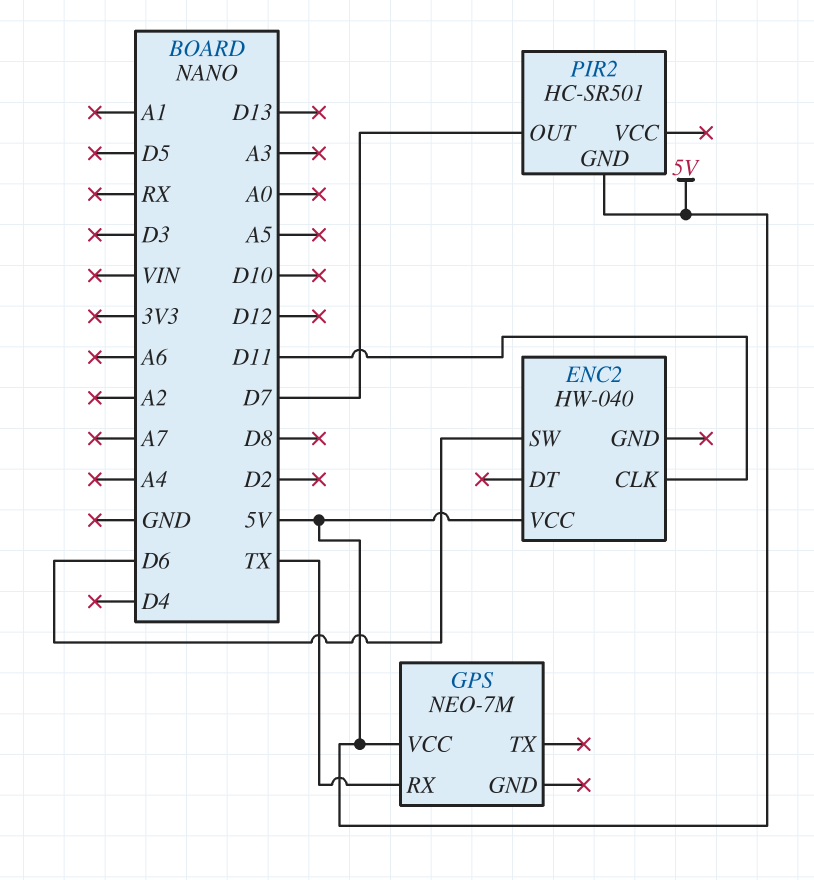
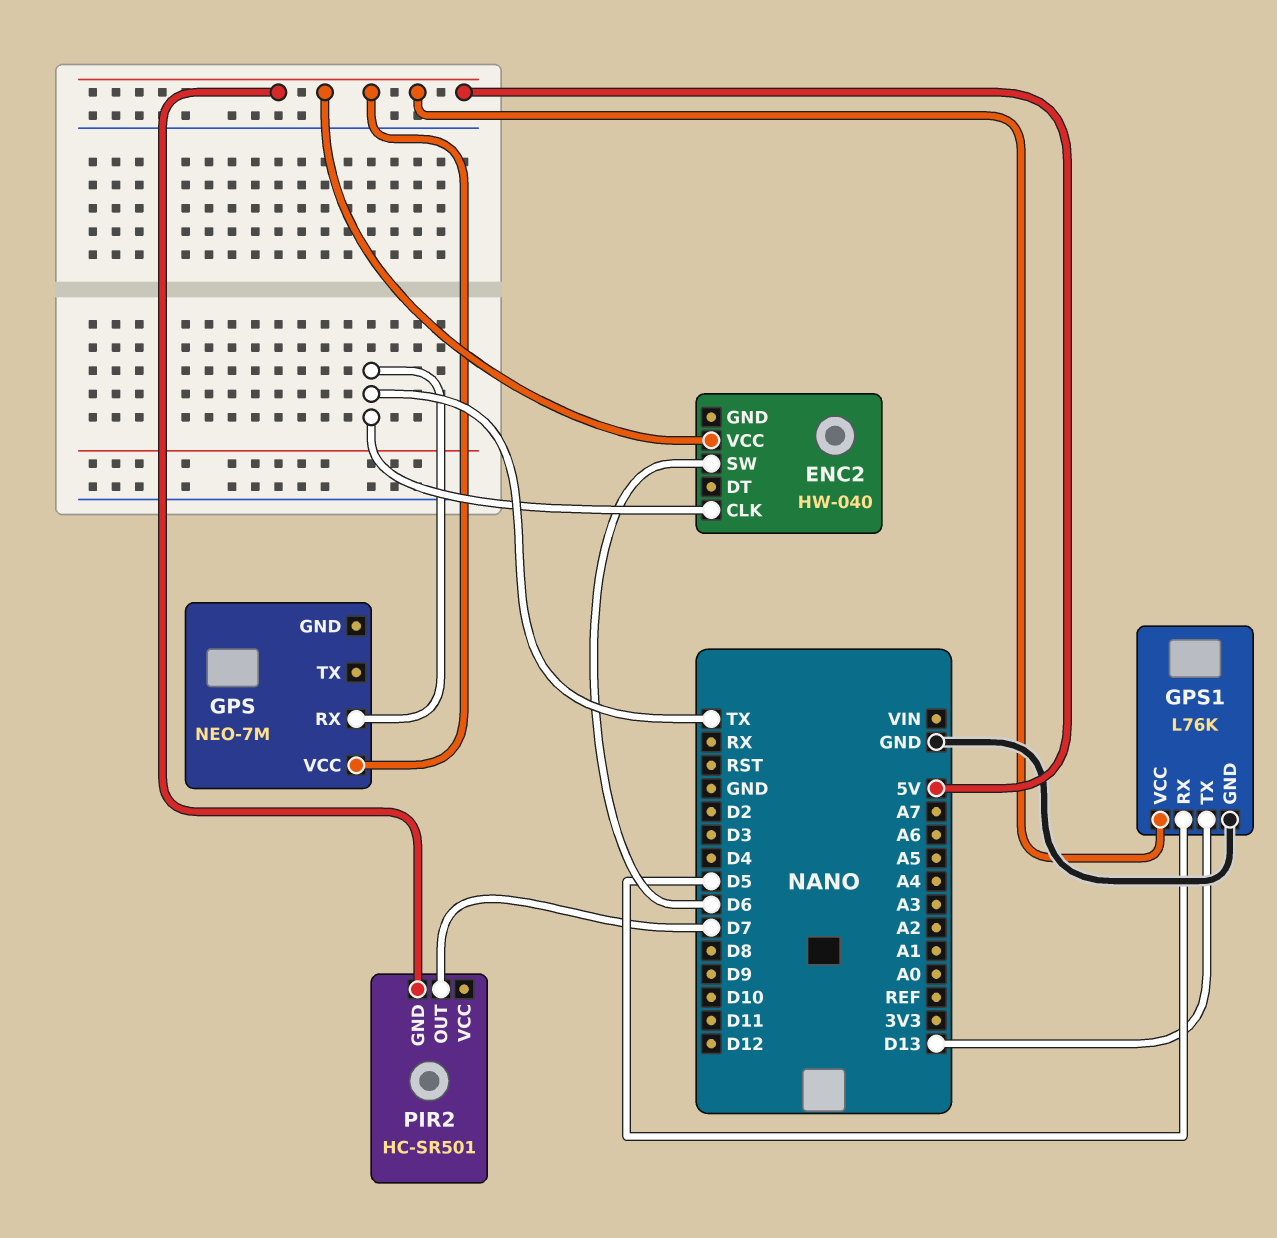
ENC2 pin CLK: D11 -> TX
GPS1: none -> L76K
GPS1 pin GND: none -> GND
GPS1 pin RX: none -> D5
GPS1 pin TX: none -> D13
GPS1 pin VCC: none -> 5V

